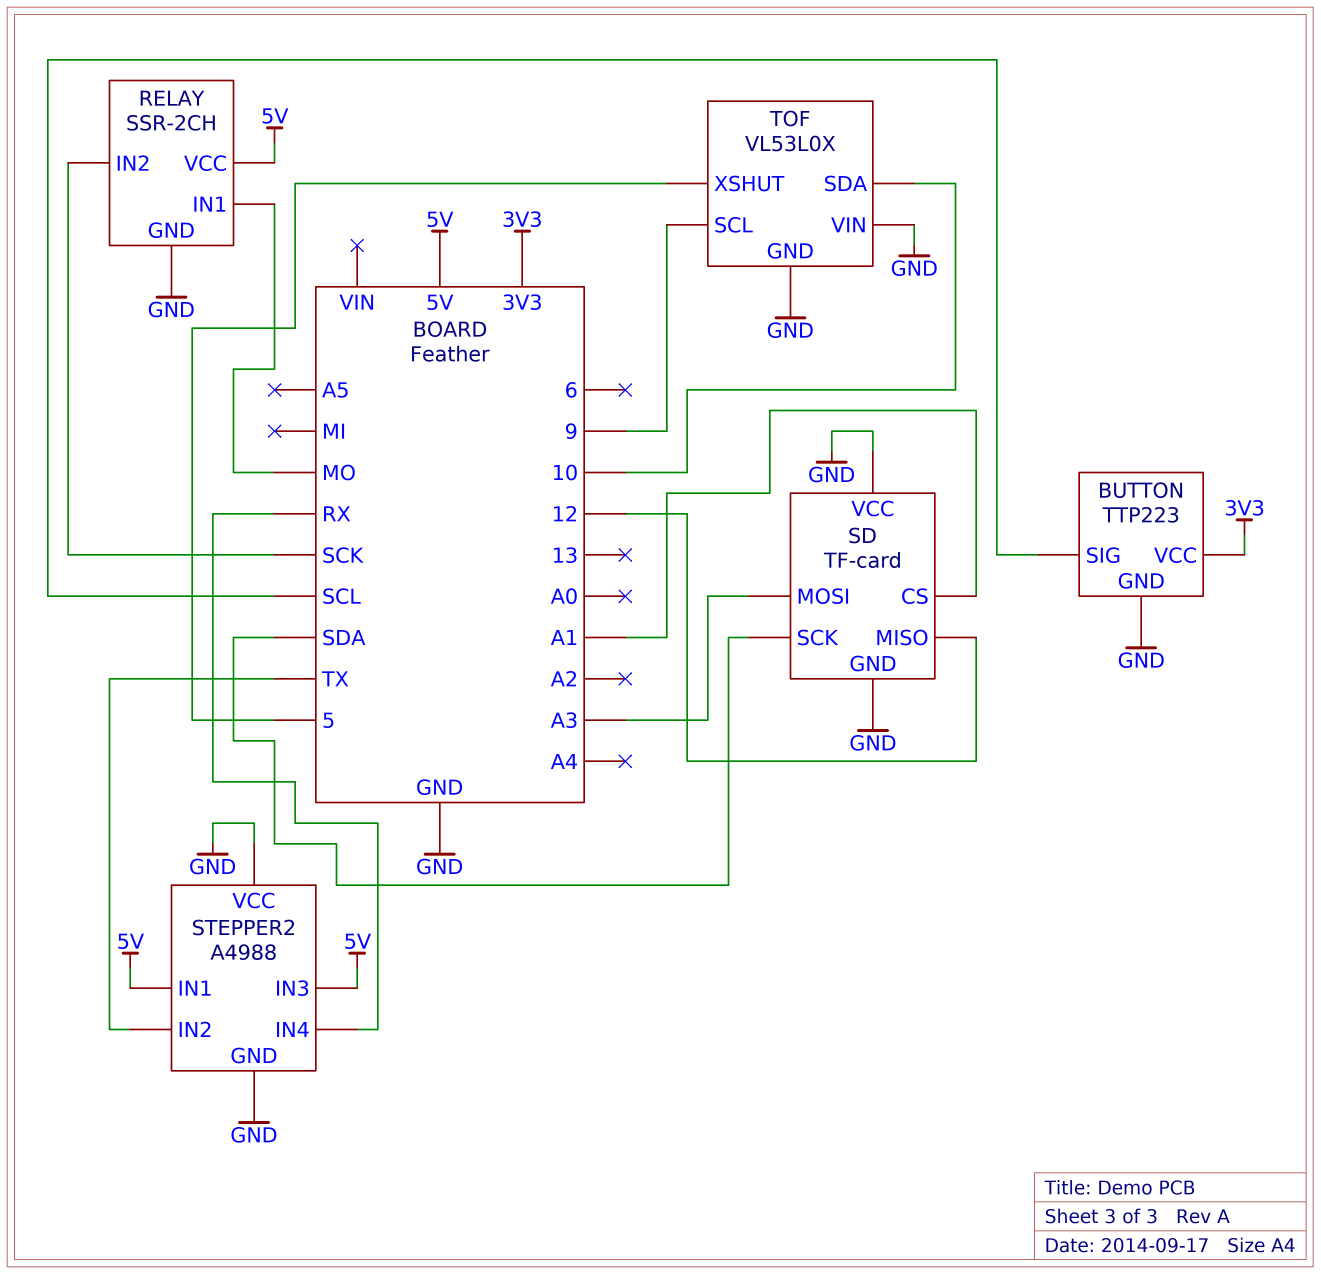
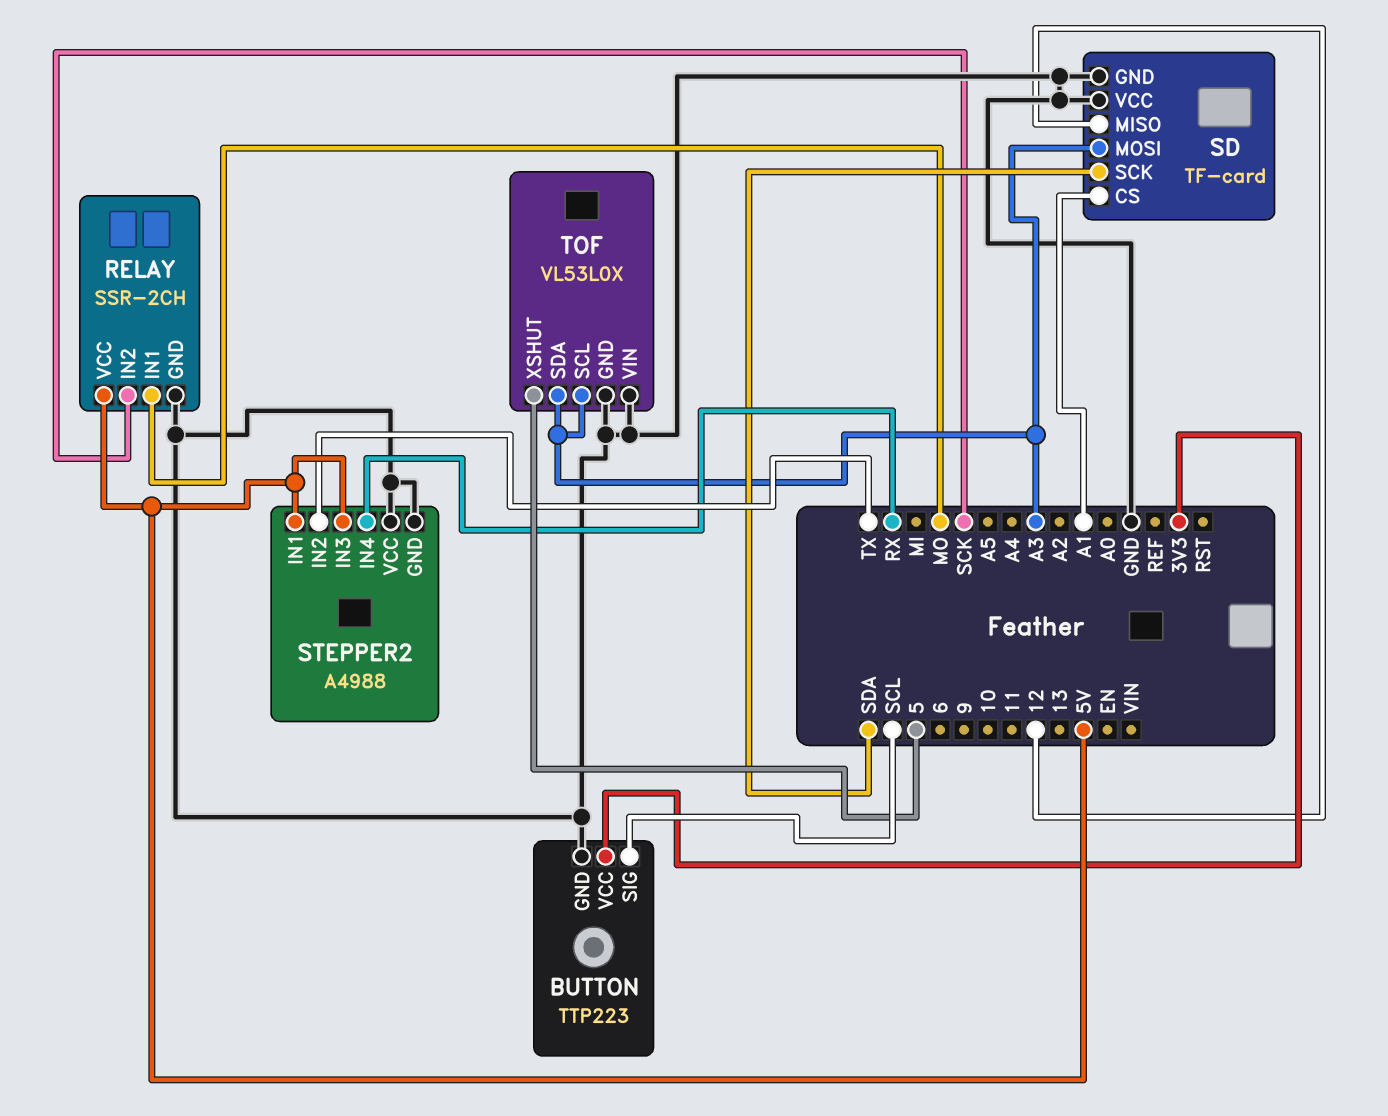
TOF pin SCL: 9 -> A3
TOF pin SDA: 10 -> A3

